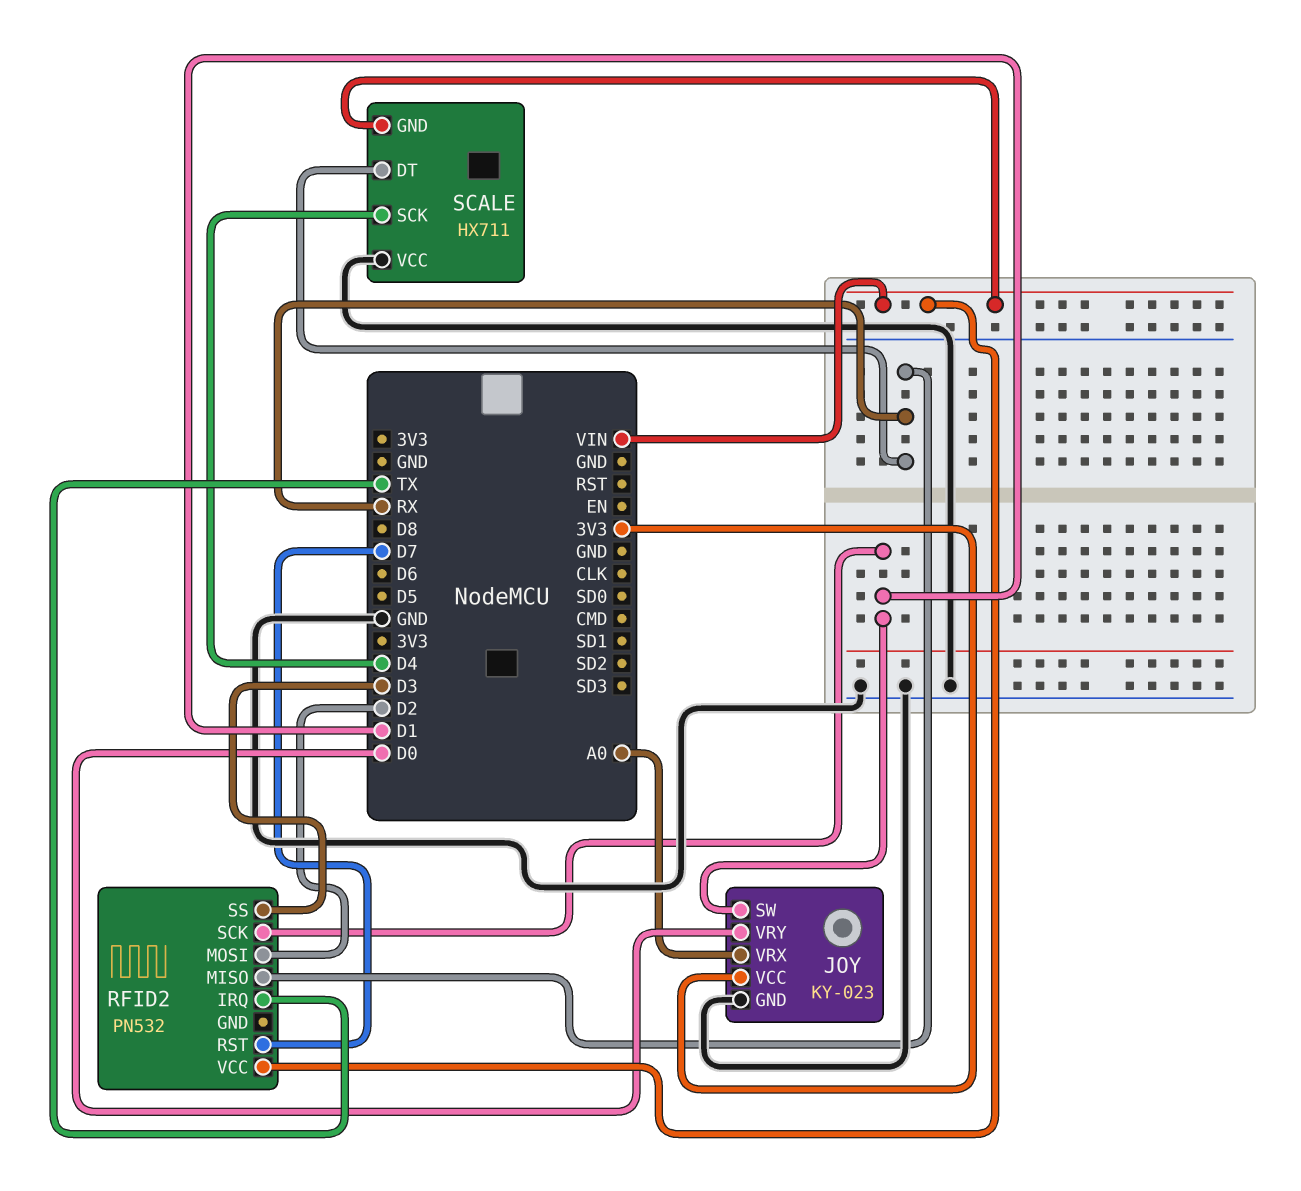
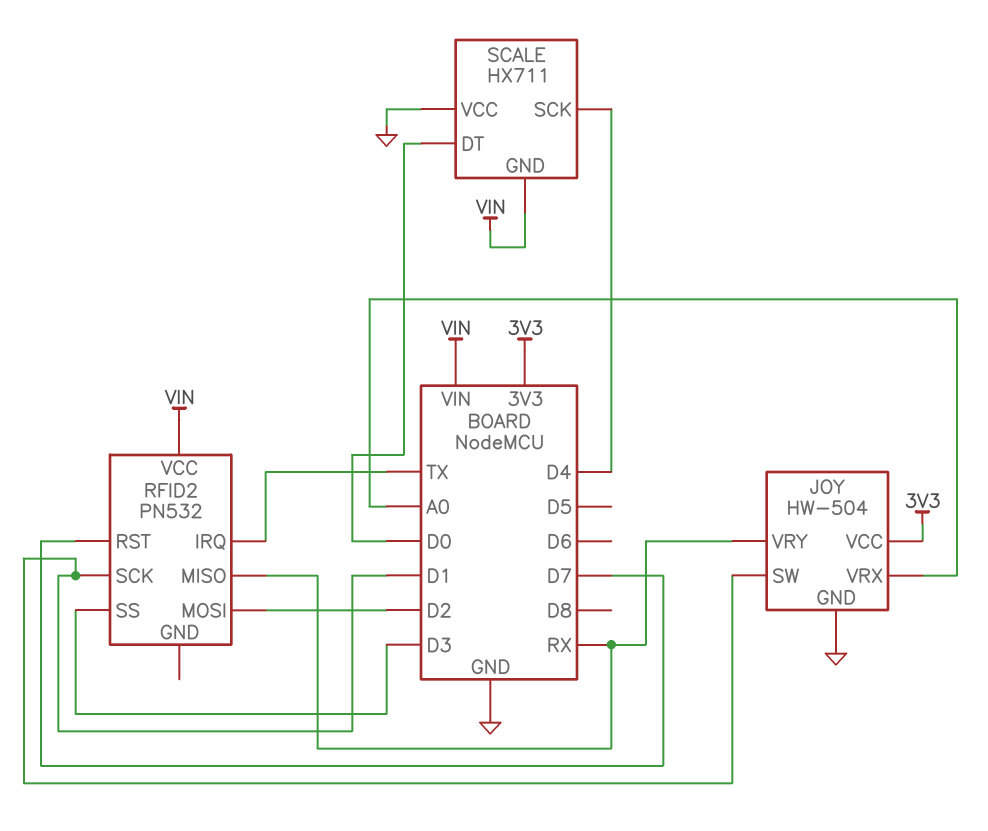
JOY: KY-023 -> HW-504
JOY pin VRY: D0 -> RX
SCALE pin DT: RX -> D0

